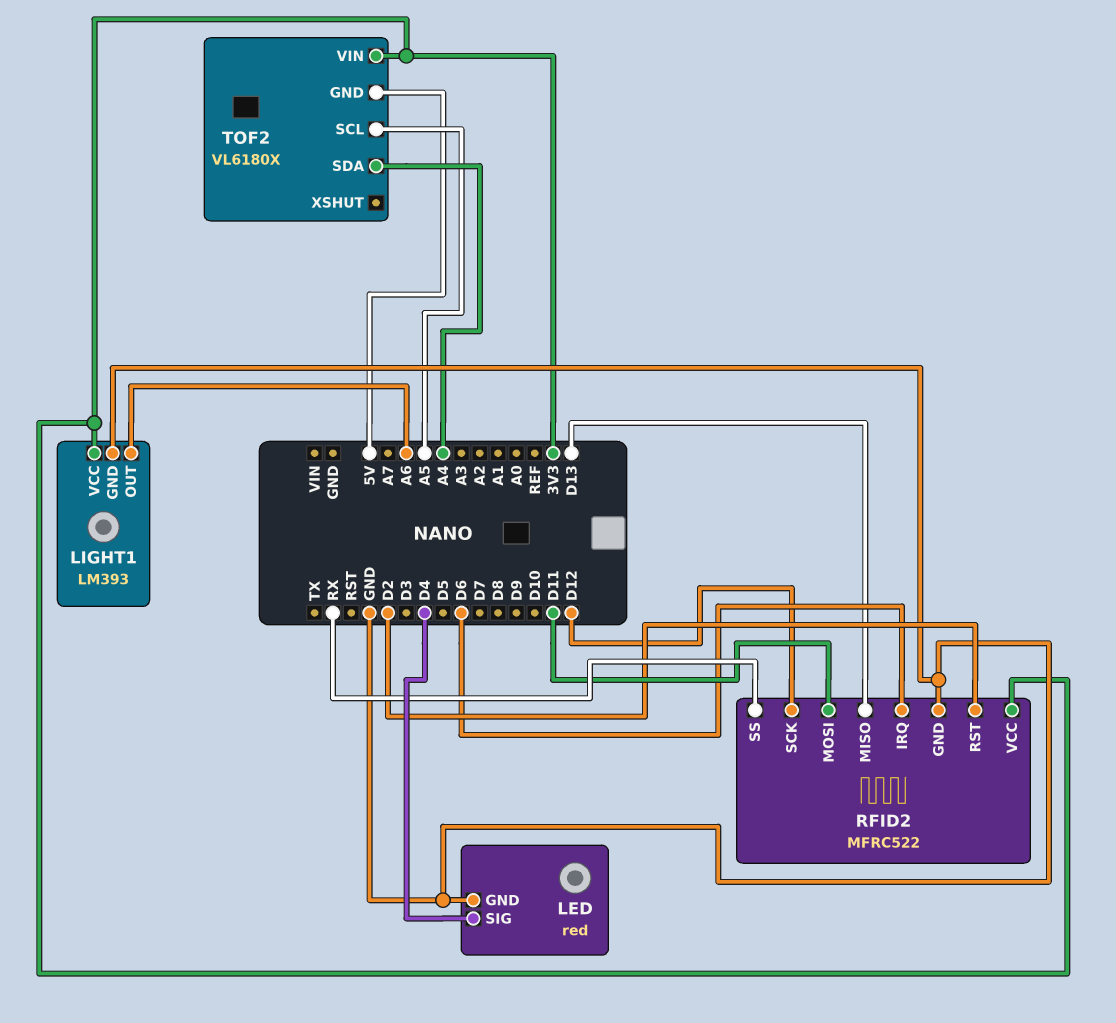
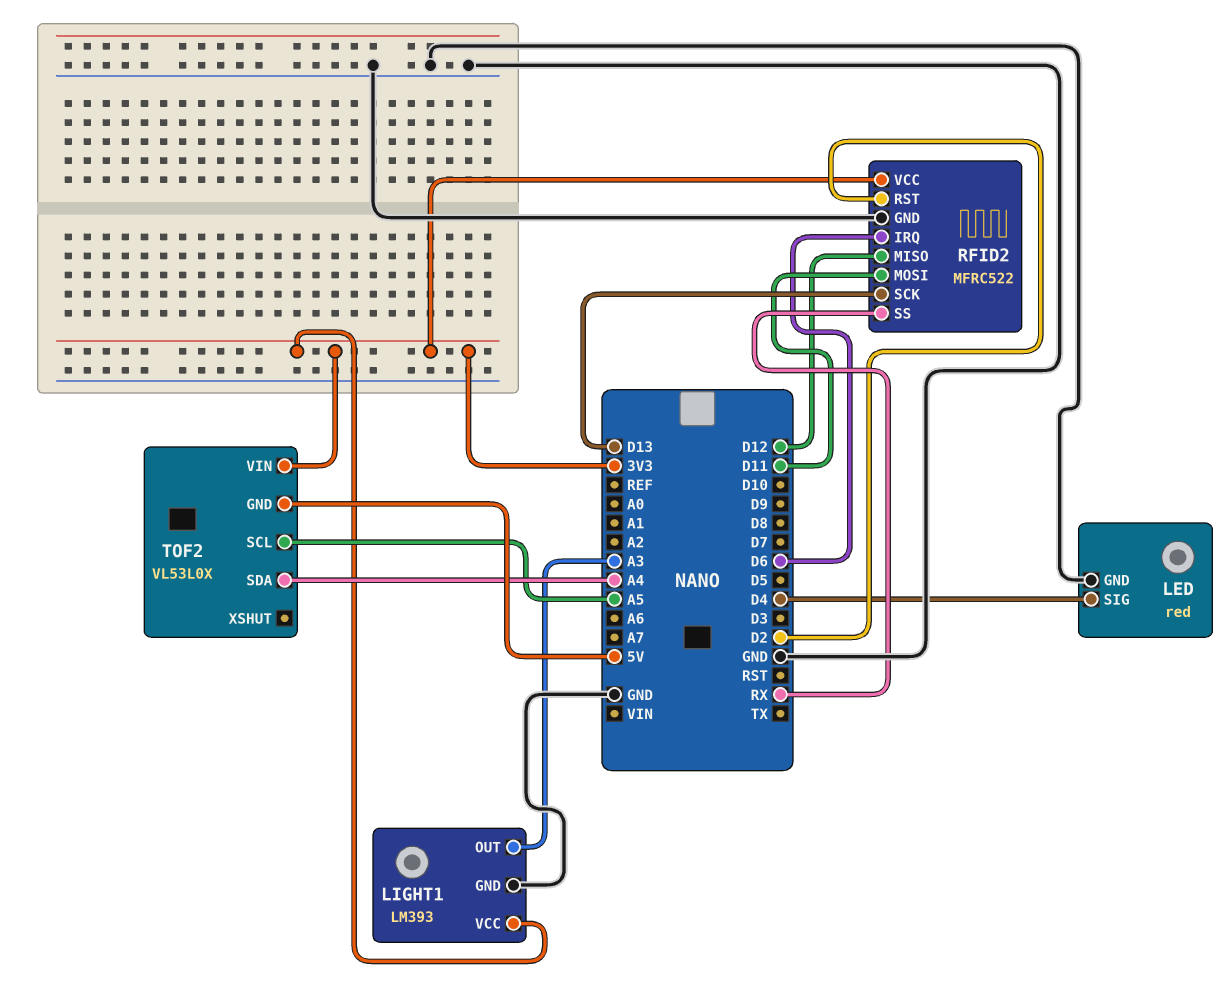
LIGHT1 pin OUT: A6 -> A3
RFID2 pin MISO: D13 -> D12
RFID2 pin SCK: D12 -> D13
TOF2: VL6180X -> VL53L0X

